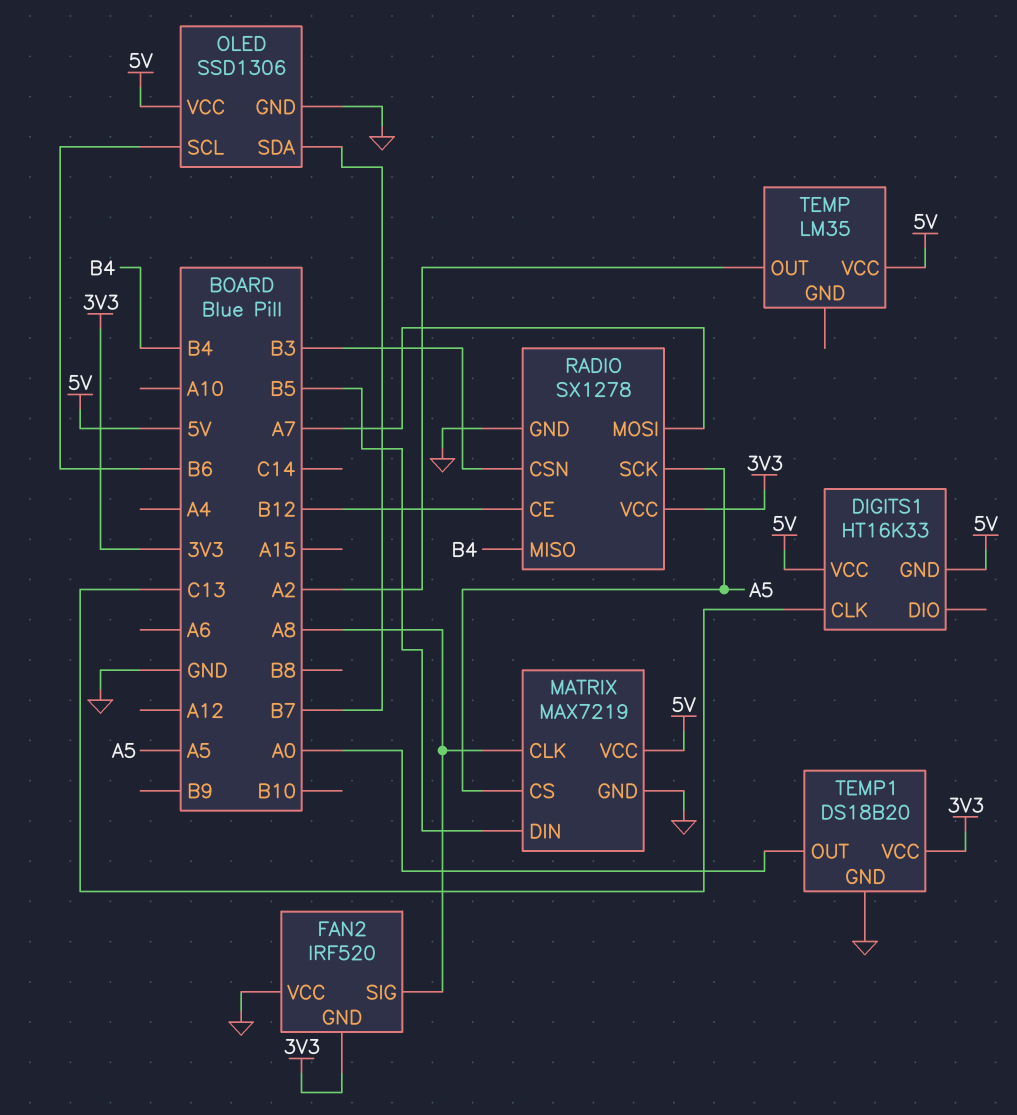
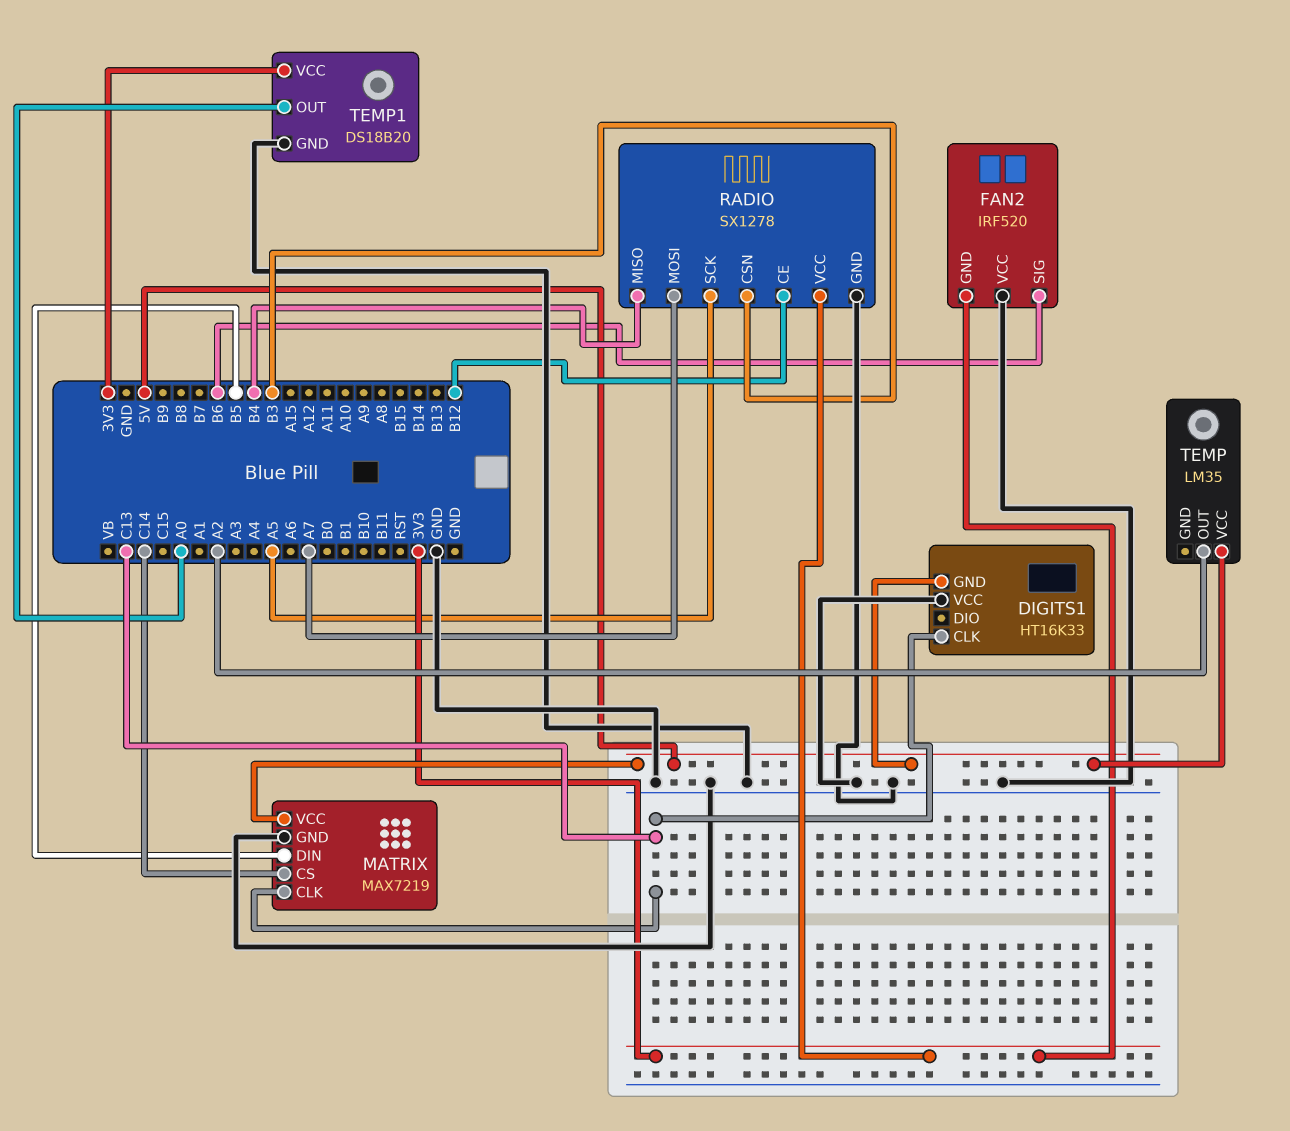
DIGITS1 pin VCC: 5V -> GND
FAN2 pin SIG: A8 -> B6
MATRIX pin CLK: A8 -> C13
MATRIX pin CS: A5 -> C14
OLED: SSD1306 -> none
OLED pin GND: GND -> none
OLED pin SCL: B6 -> none
OLED pin SDA: B7 -> none
OLED pin VCC: 5V -> none

